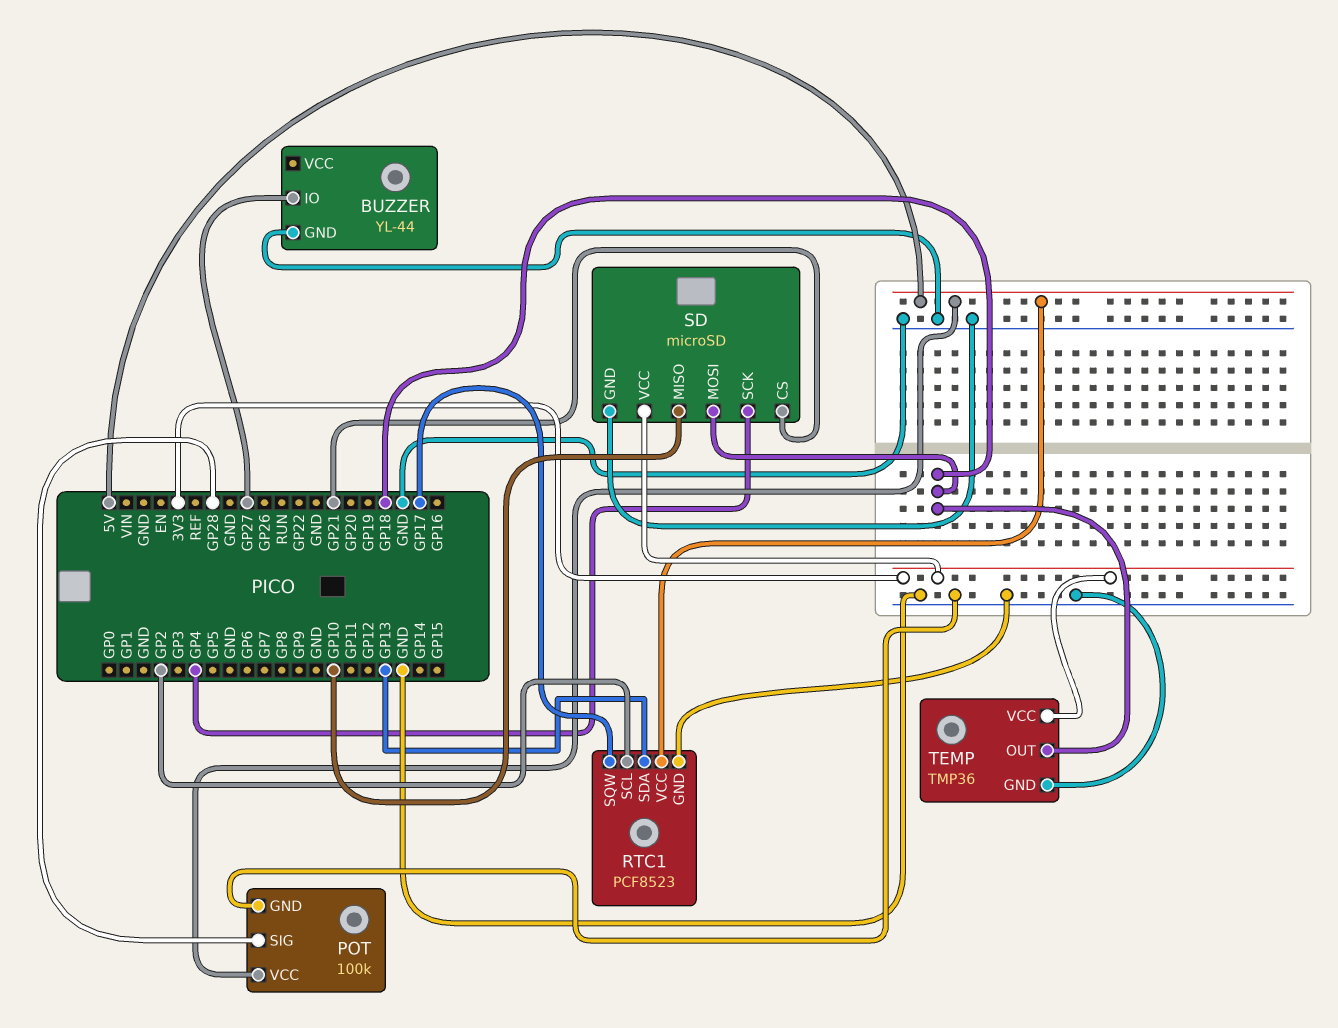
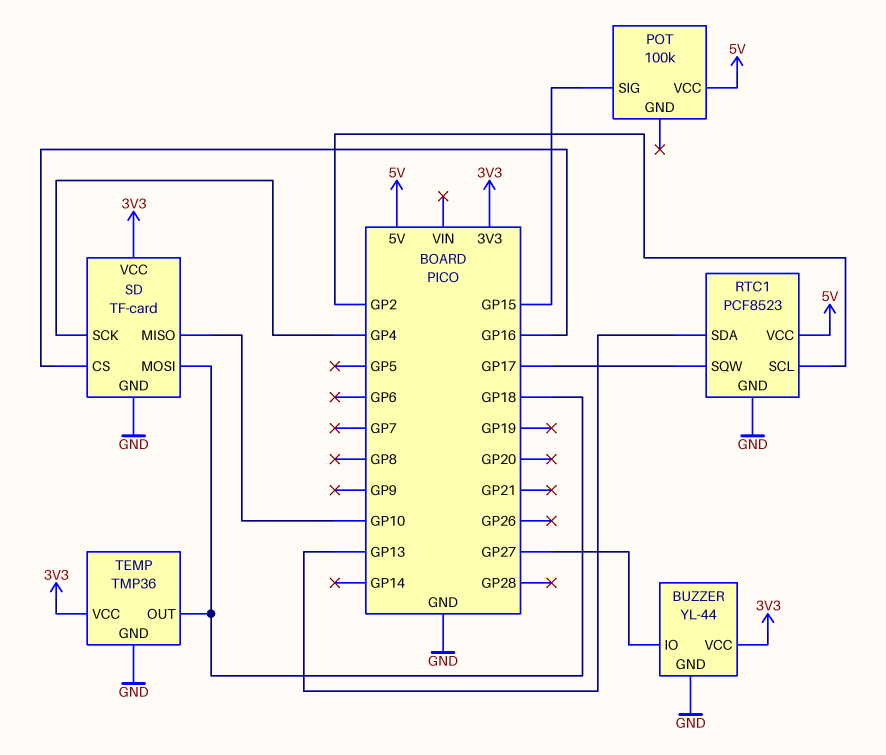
BUZZER pin VCC: none -> 3V3
POT pin GND: GND -> none
POT pin SIG: GP28 -> GP15
SD: microSD -> TF-card
SD pin CS: GP21 -> GP16

